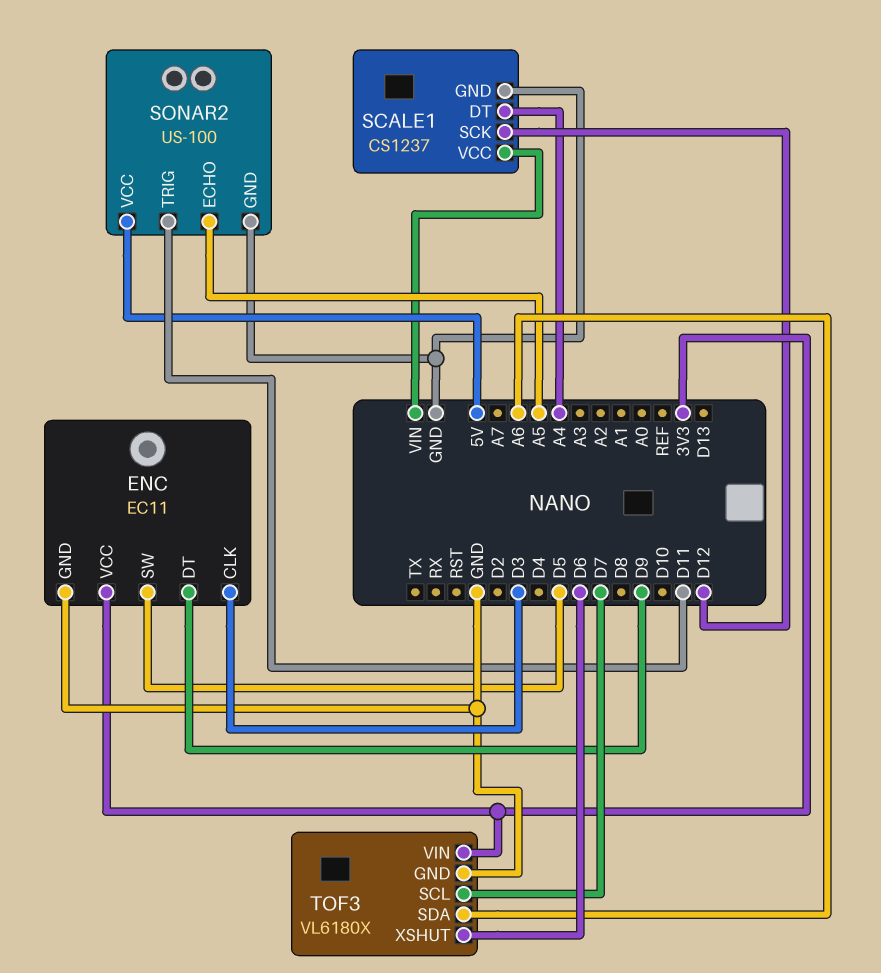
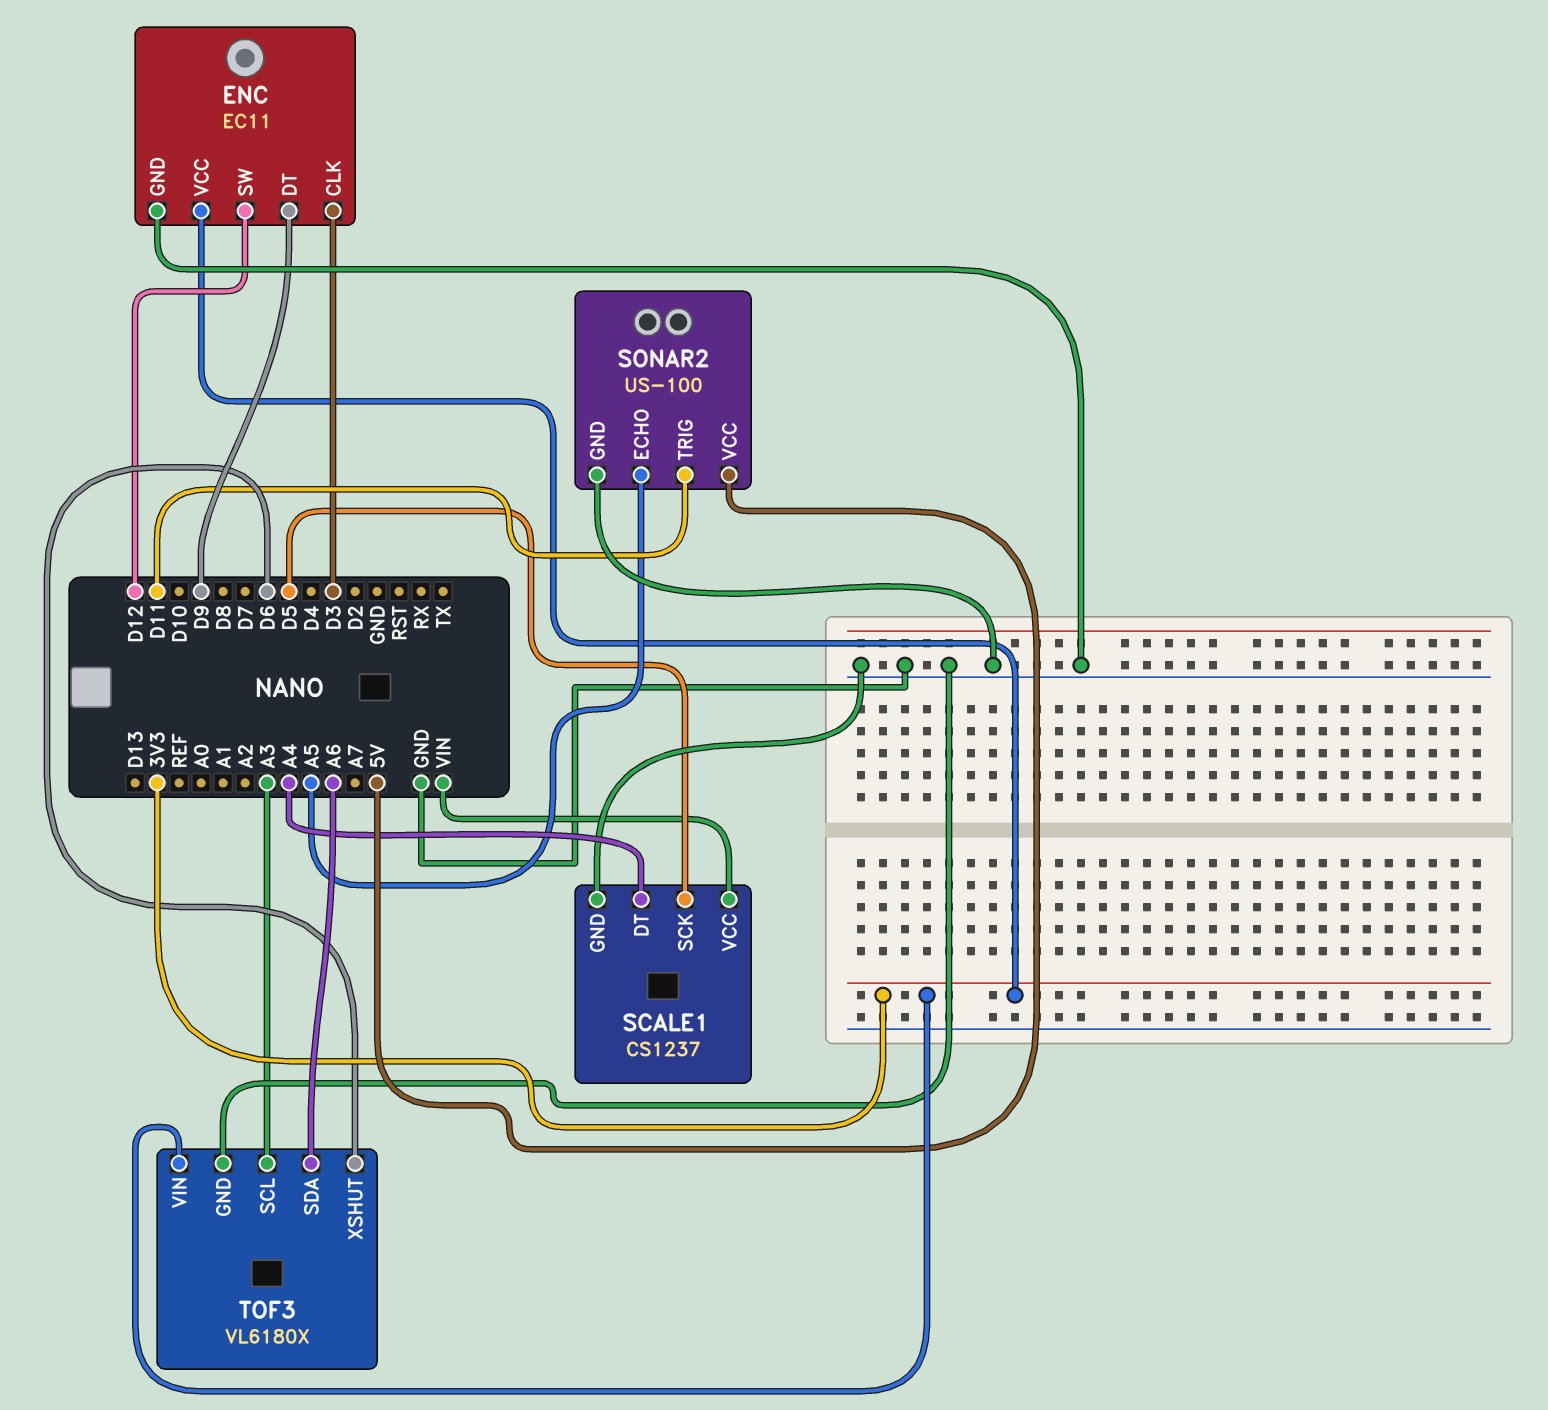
ENC pin SW: D5 -> D12
SCALE1 pin SCK: D12 -> D5
TOF3 pin SCL: D7 -> A3

